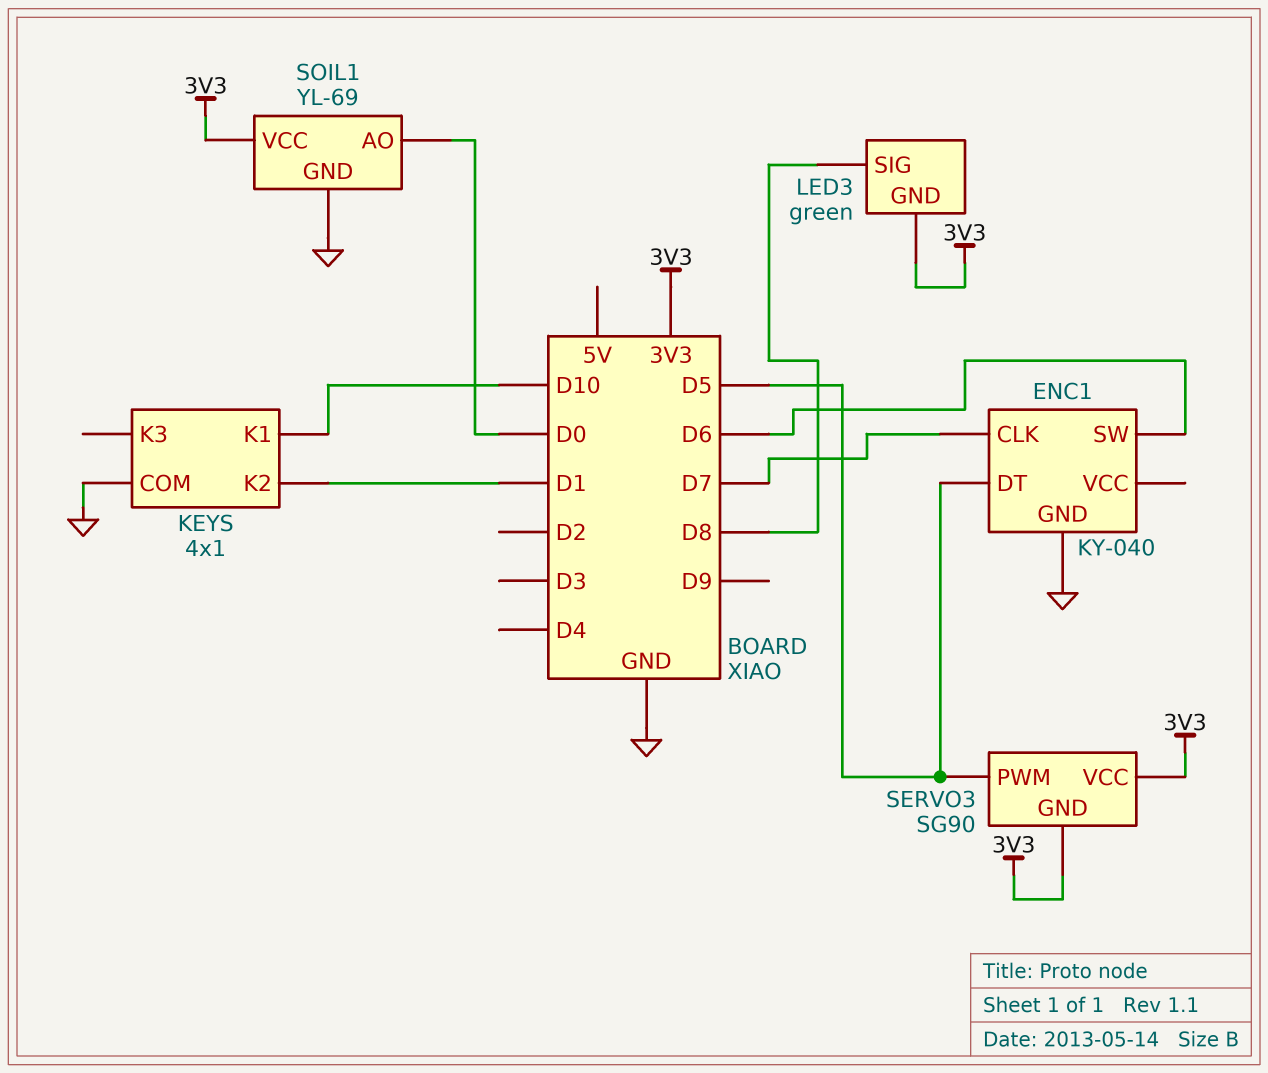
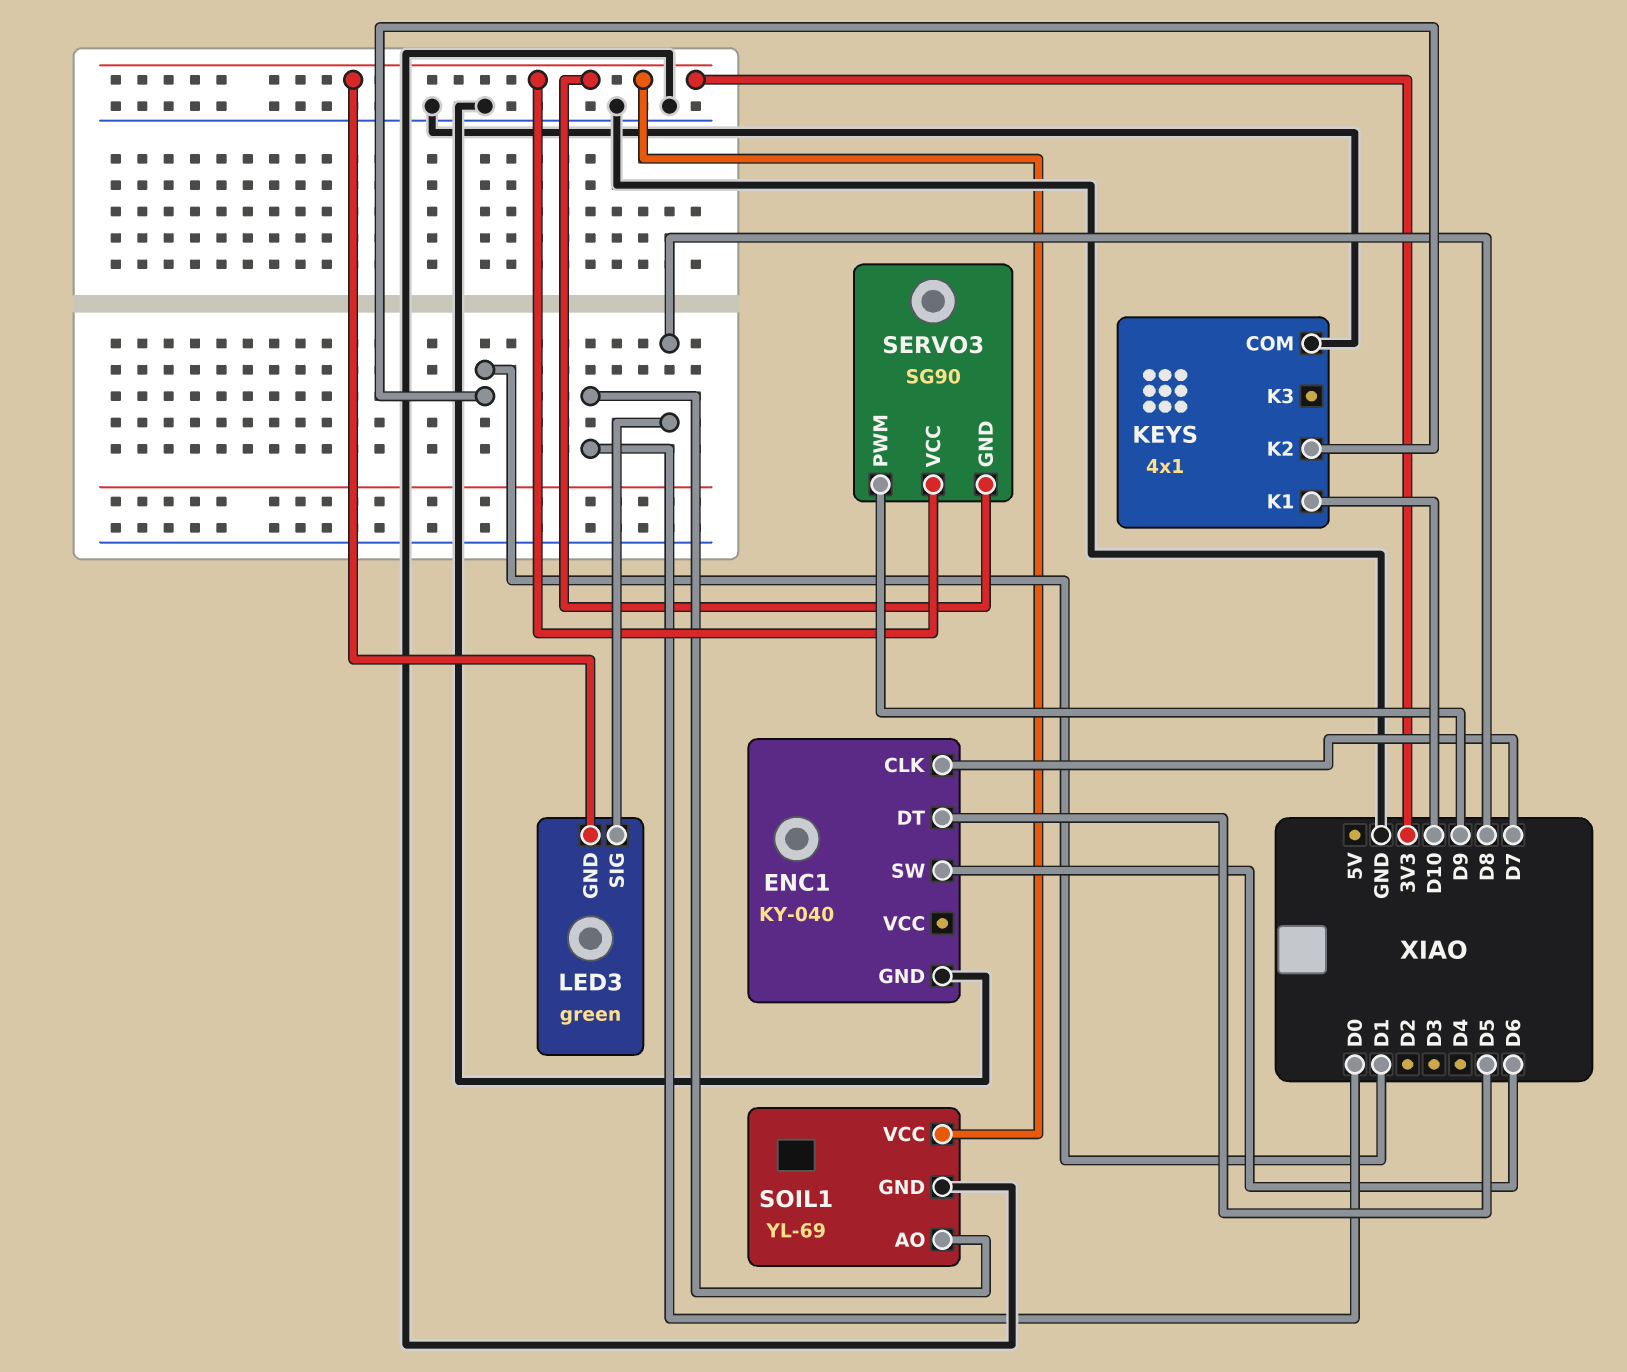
SERVO3 pin PWM: D5 -> D9

